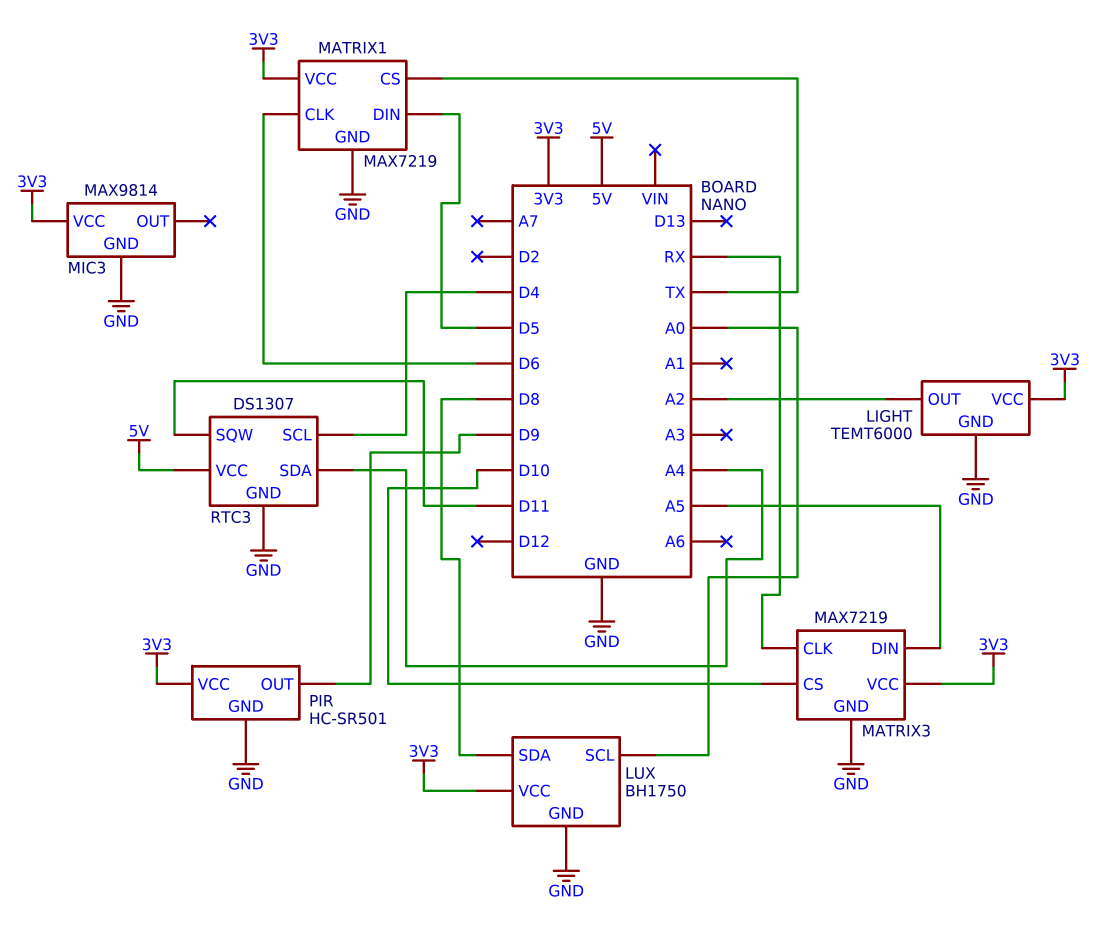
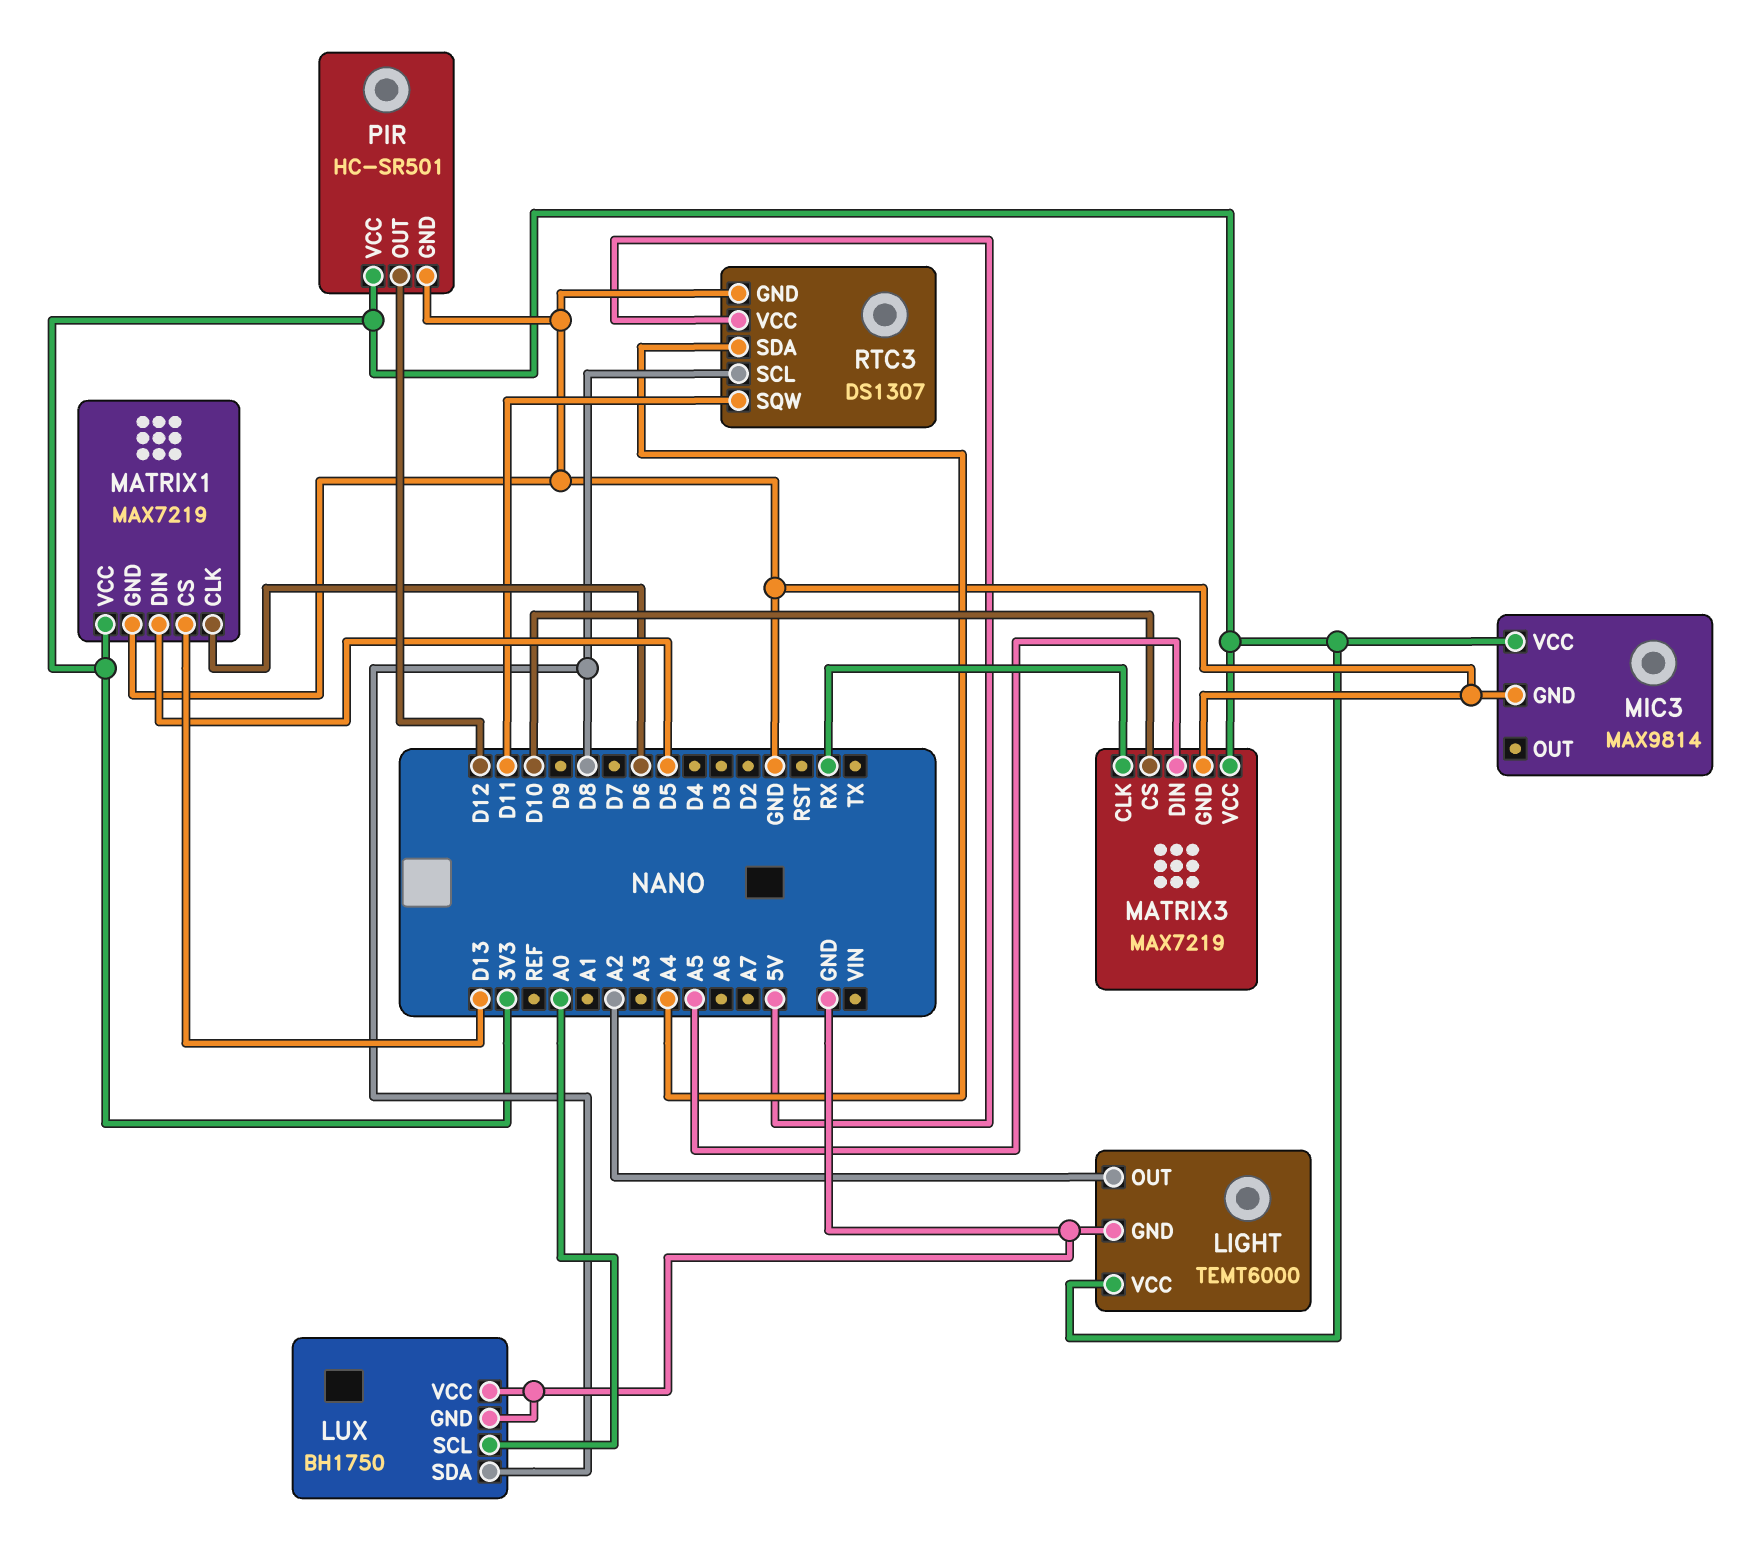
LUX pin VCC: 3V3 -> GND
MATRIX1 pin CS: TX -> D13
PIR pin OUT: D9 -> D12
RTC3 pin SCL: D4 -> D8

